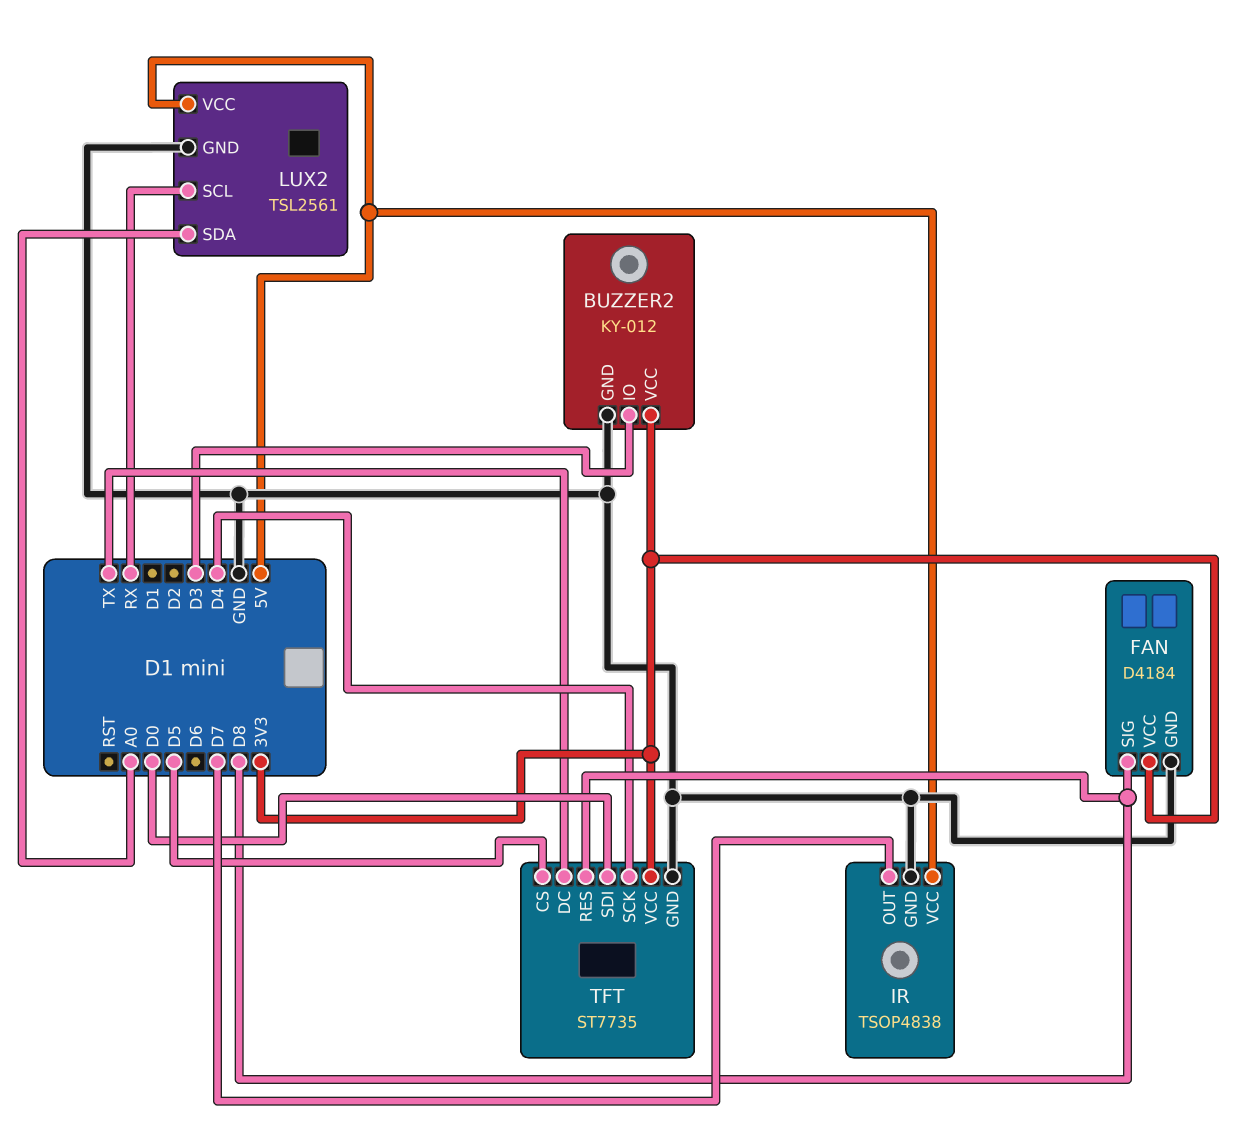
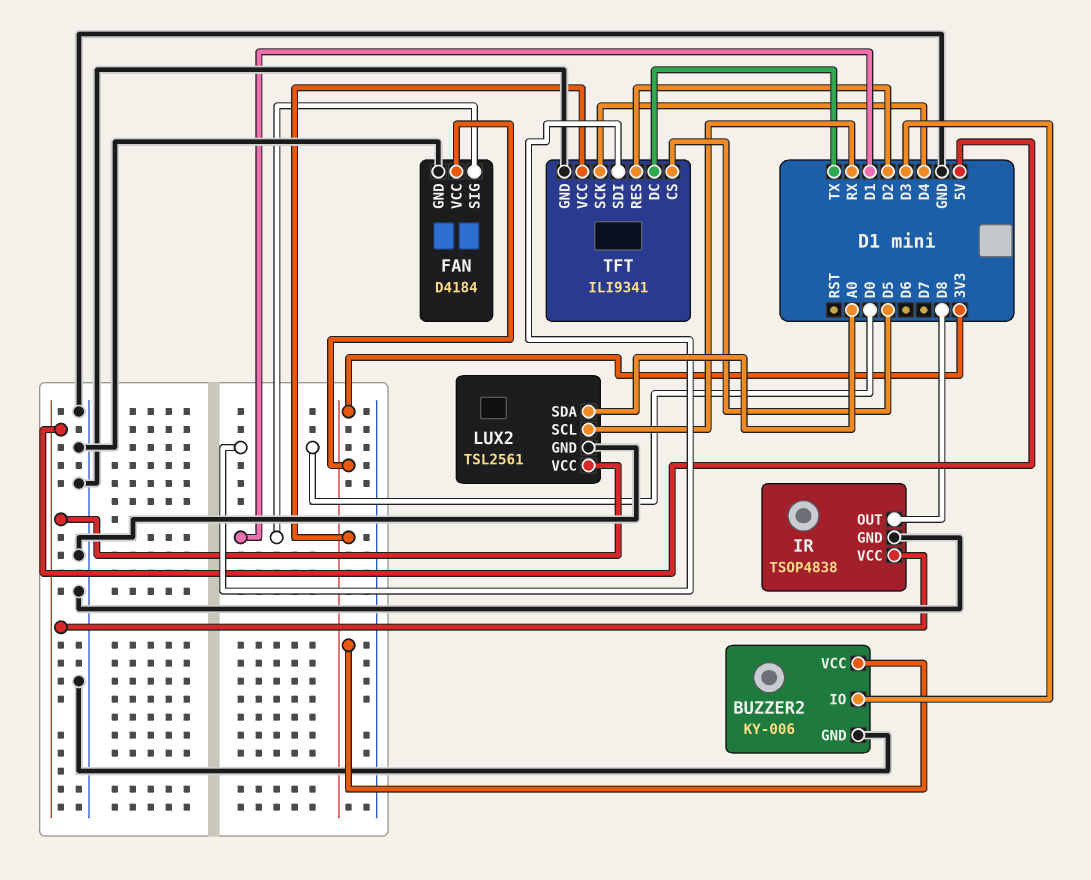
BUZZER2: KY-012 -> KY-006
FAN pin SIG: D8 -> D1
IR pin OUT: D7 -> D8
TFT: ST7735 -> ILI9341
TFT pin RES: D8 -> D2

